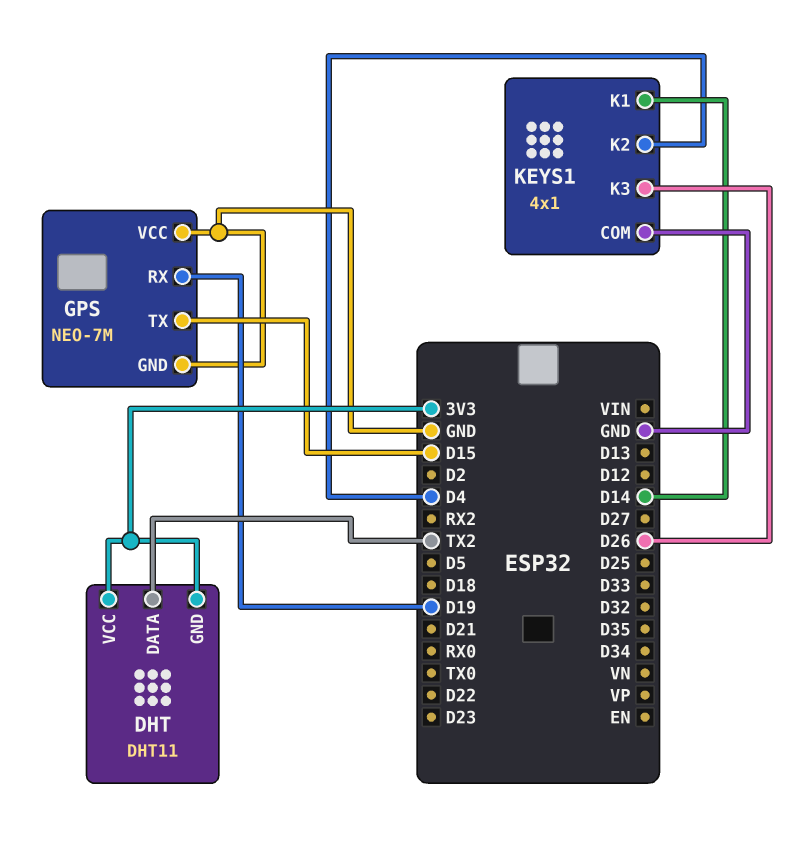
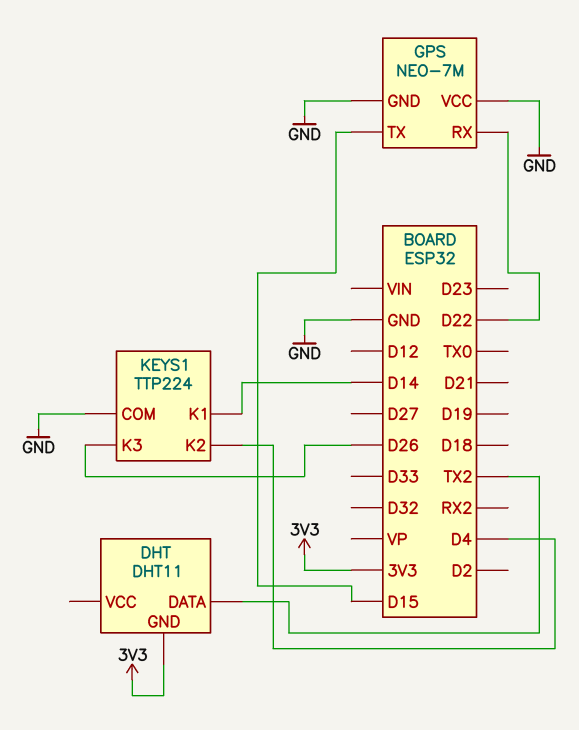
DHT pin VCC: 3V3 -> none
GPS pin RX: D19 -> D22
KEYS1: 4x1 -> TTP224

